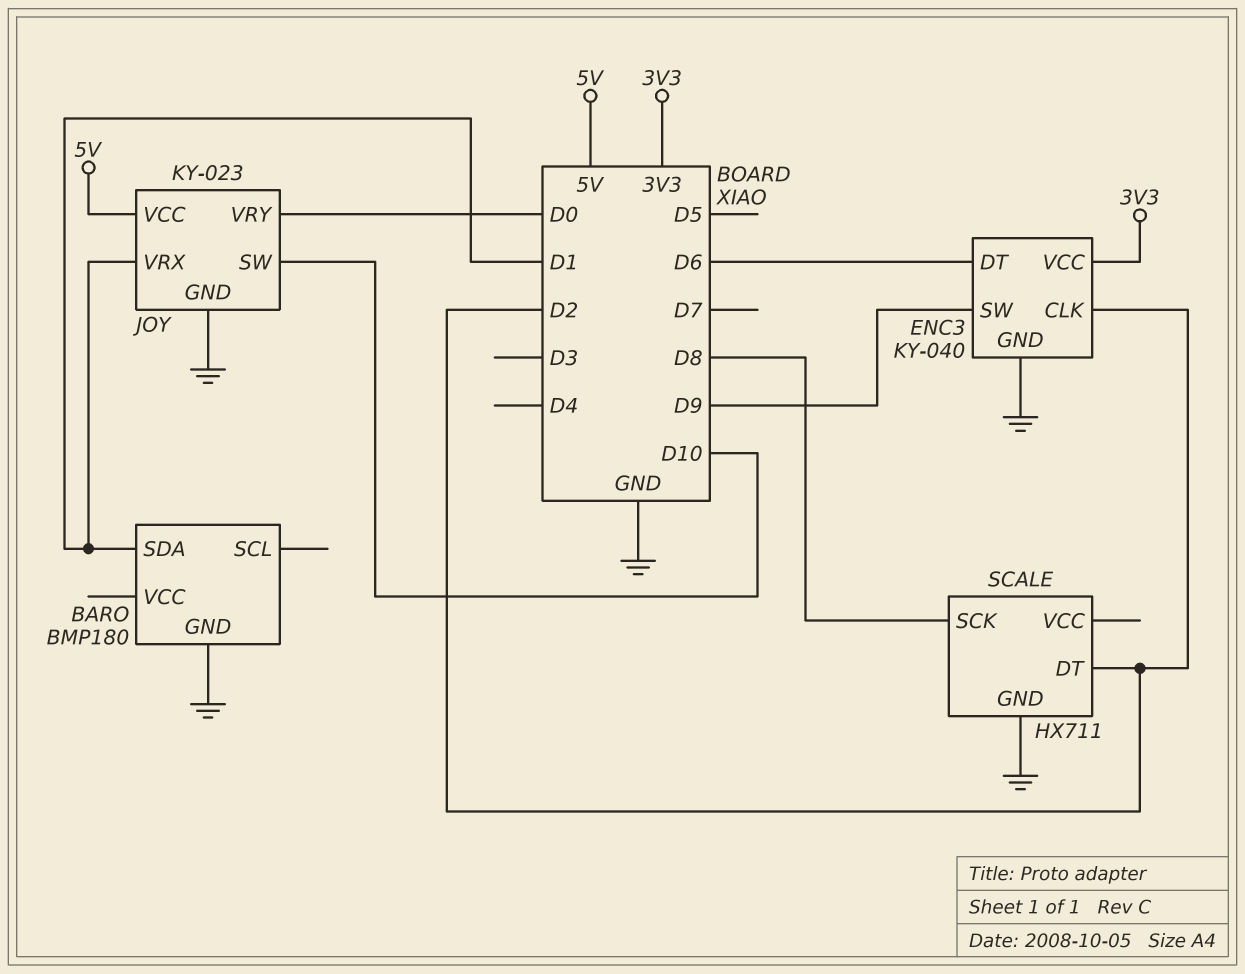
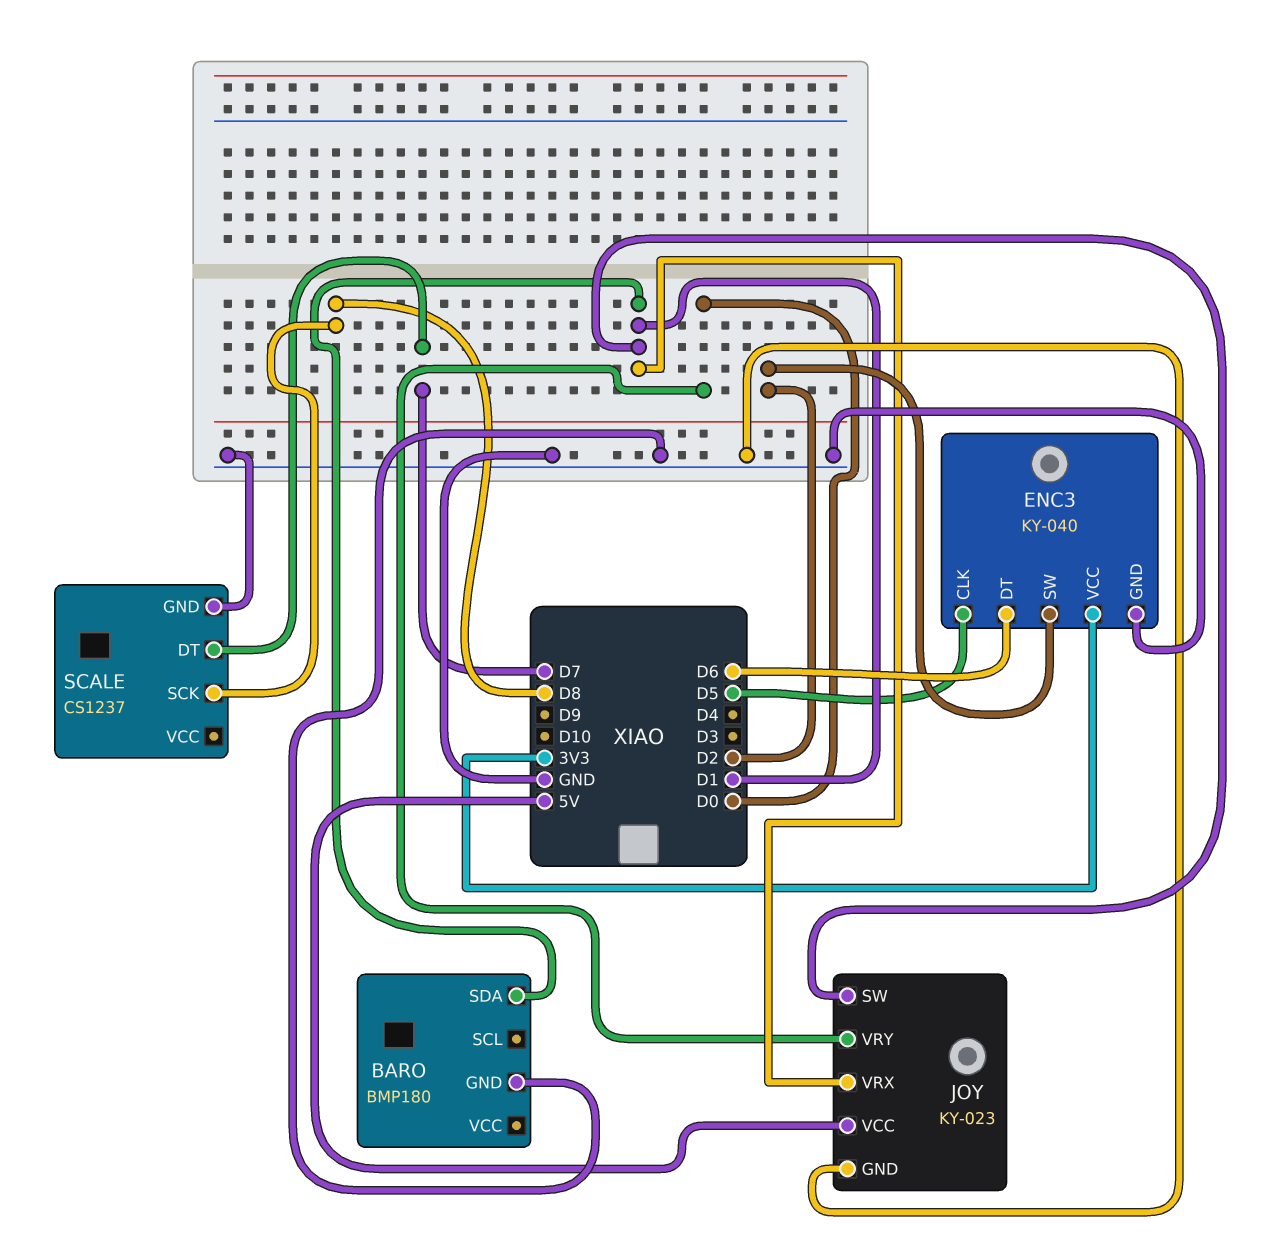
ENC3 pin CLK: D2 -> D5
ENC3 pin SW: D9 -> D2
JOY pin SW: D10 -> D1
SCALE: HX711 -> CS1237
SCALE pin DT: D2 -> D7

